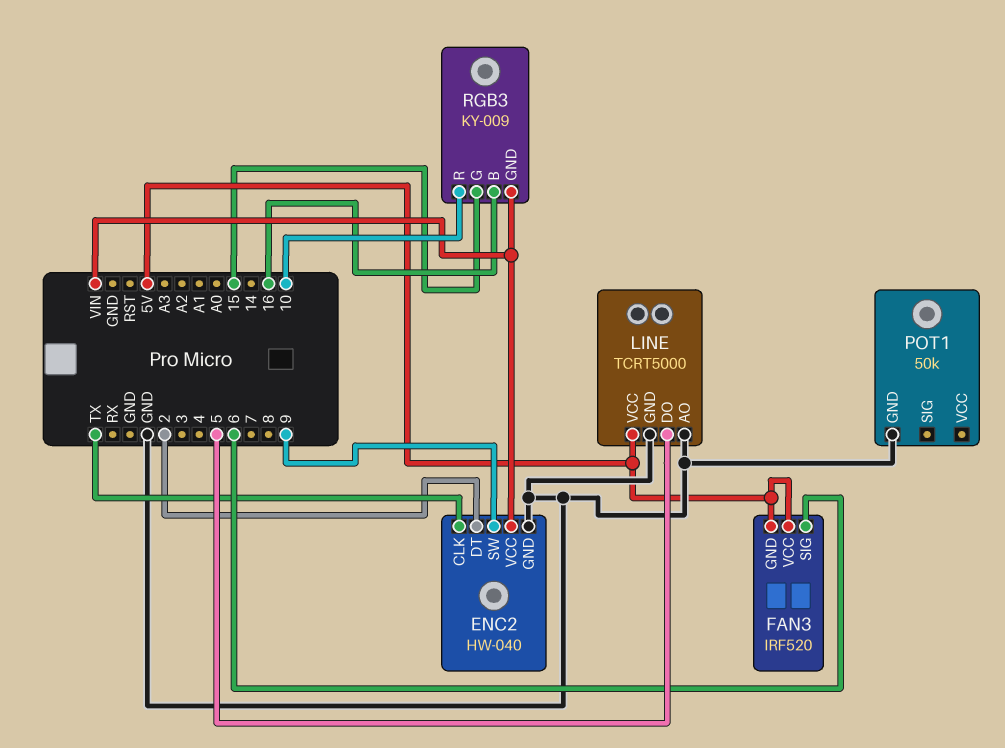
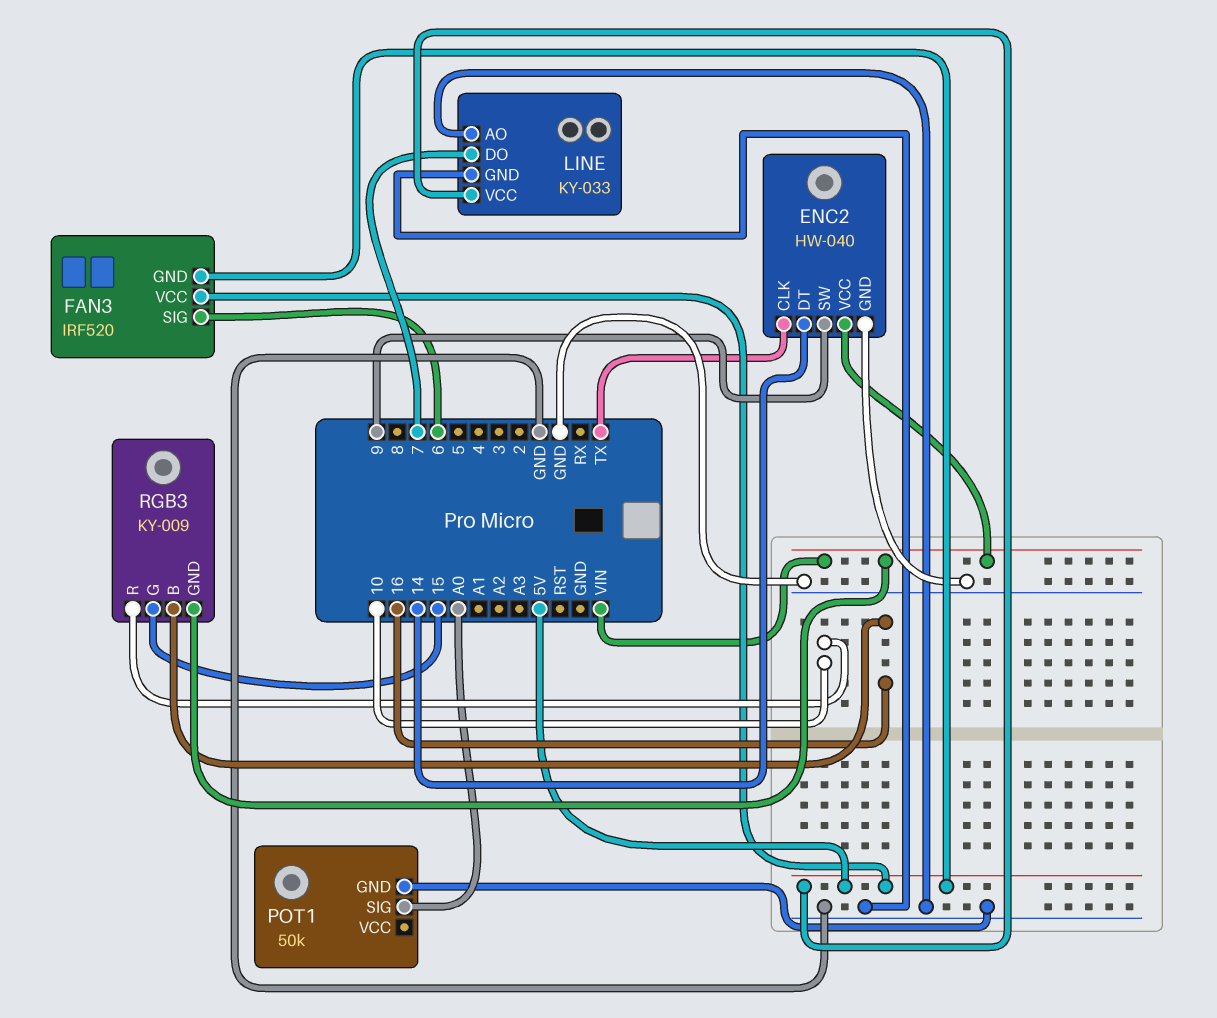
ENC2 pin DT: 2 -> 14
LINE: TCRT5000 -> KY-033
LINE pin DO: 5 -> 7
POT1 pin SIG: none -> A0

